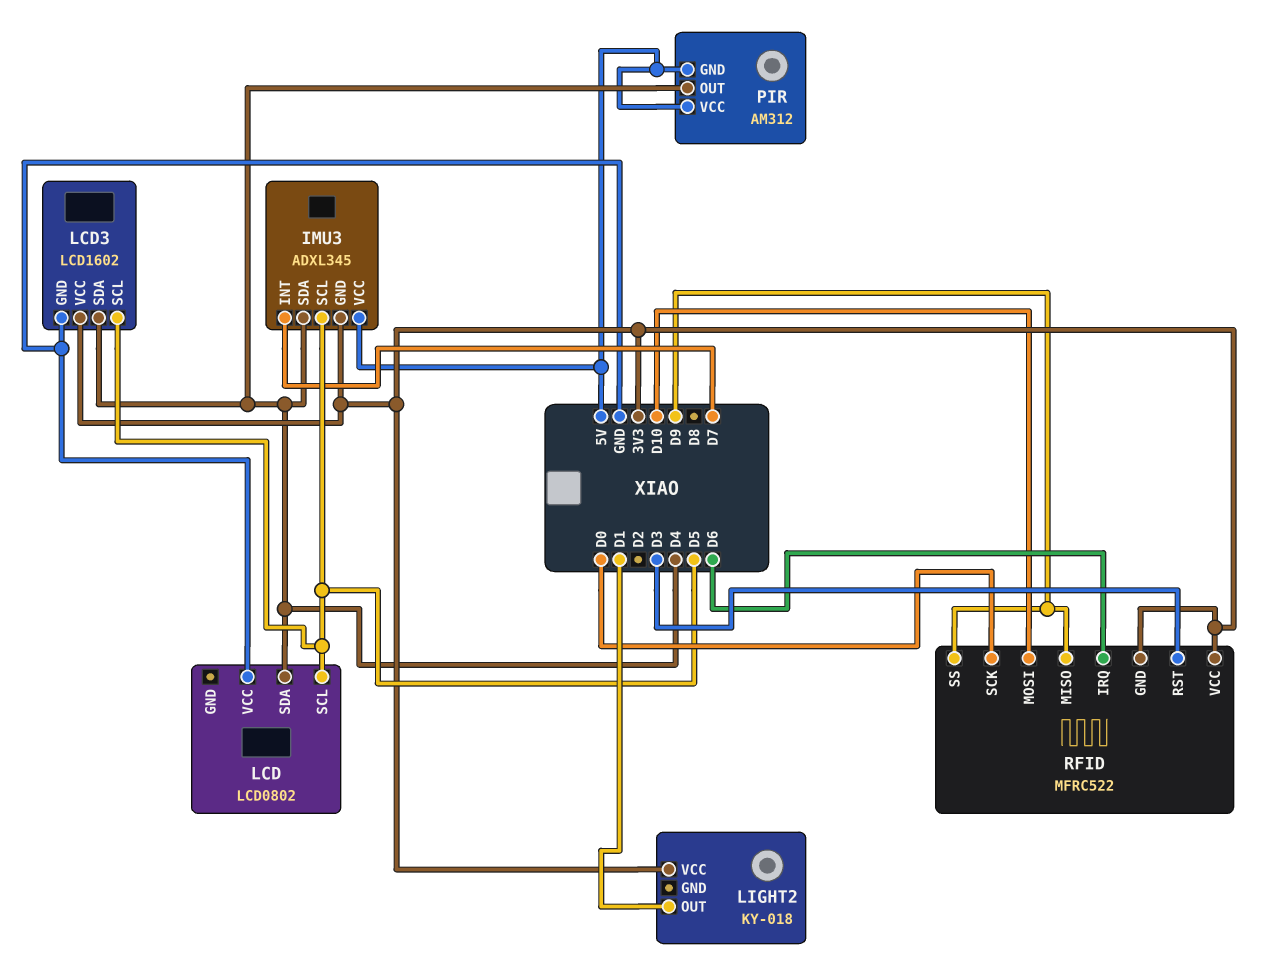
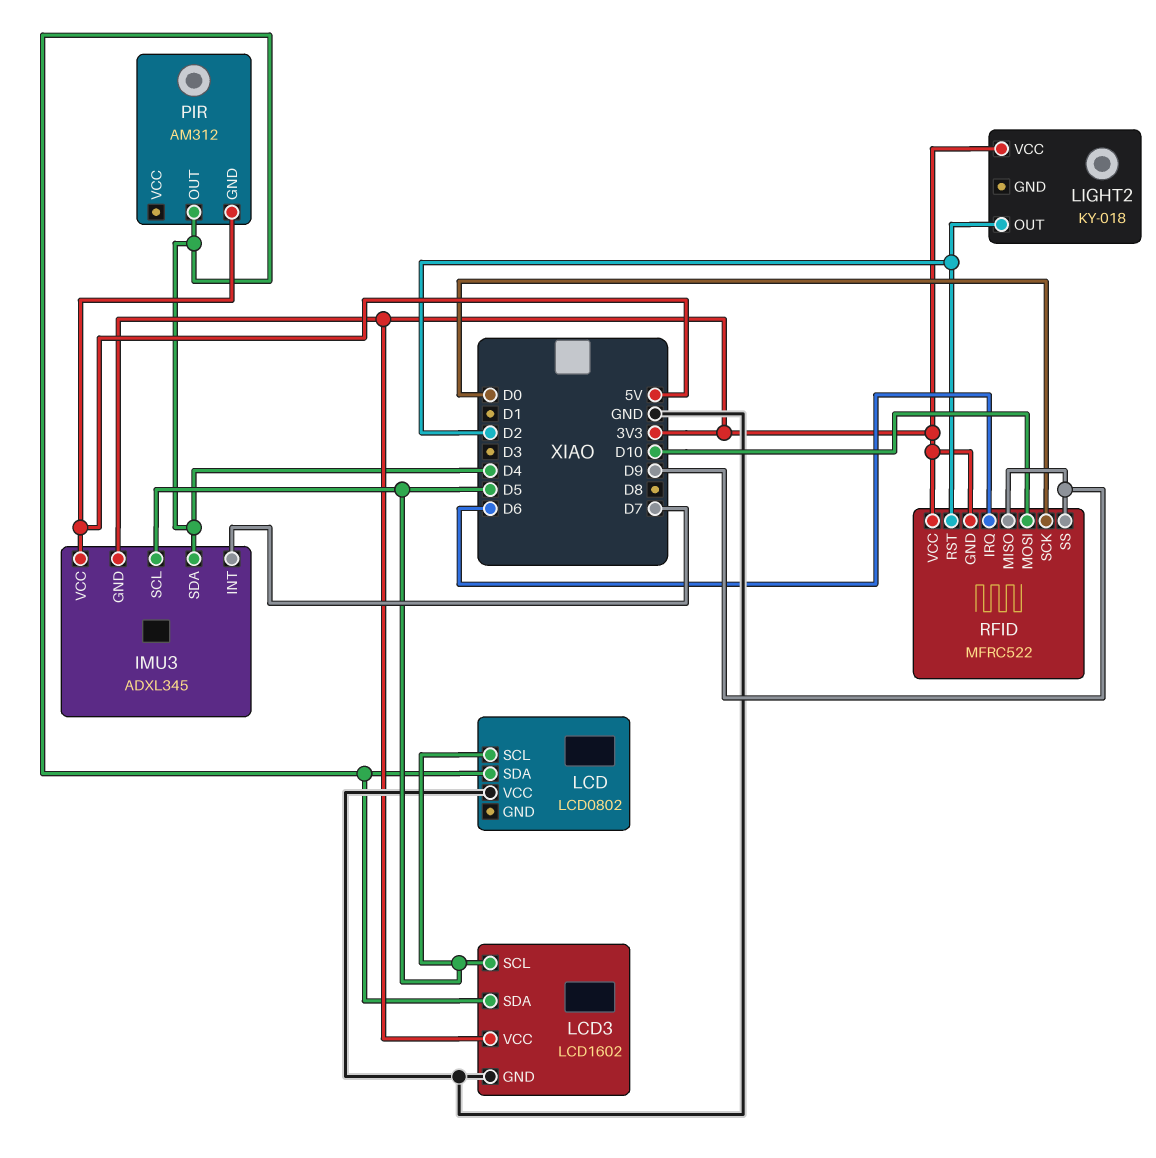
LIGHT2 pin OUT: D1 -> D2
PIR pin VCC: 5V -> none
RFID pin RST: D3 -> D2

